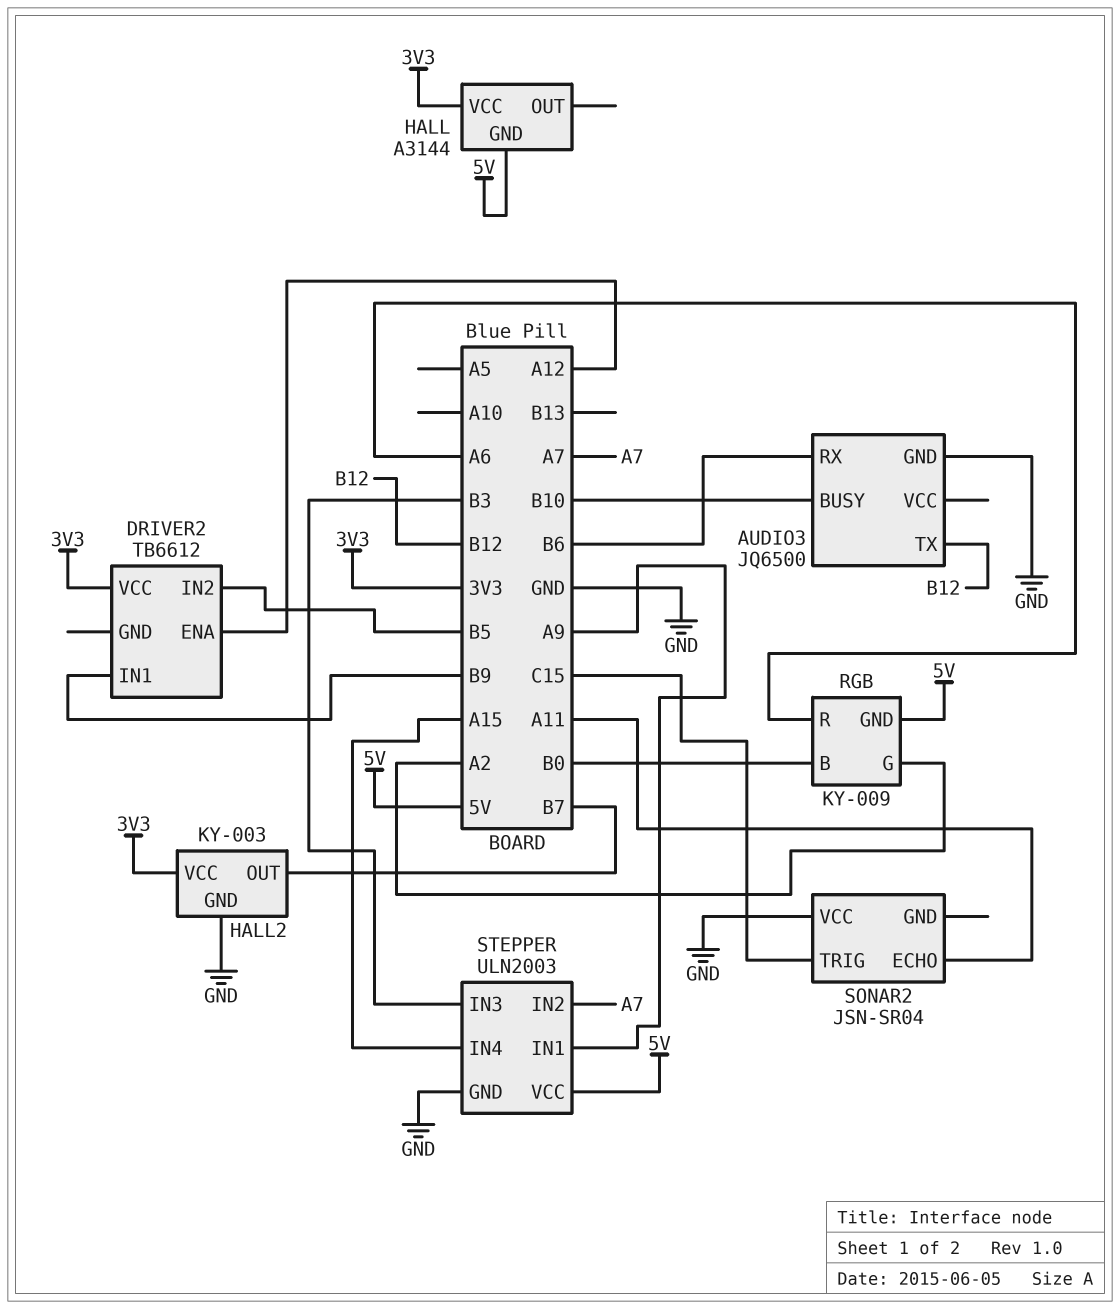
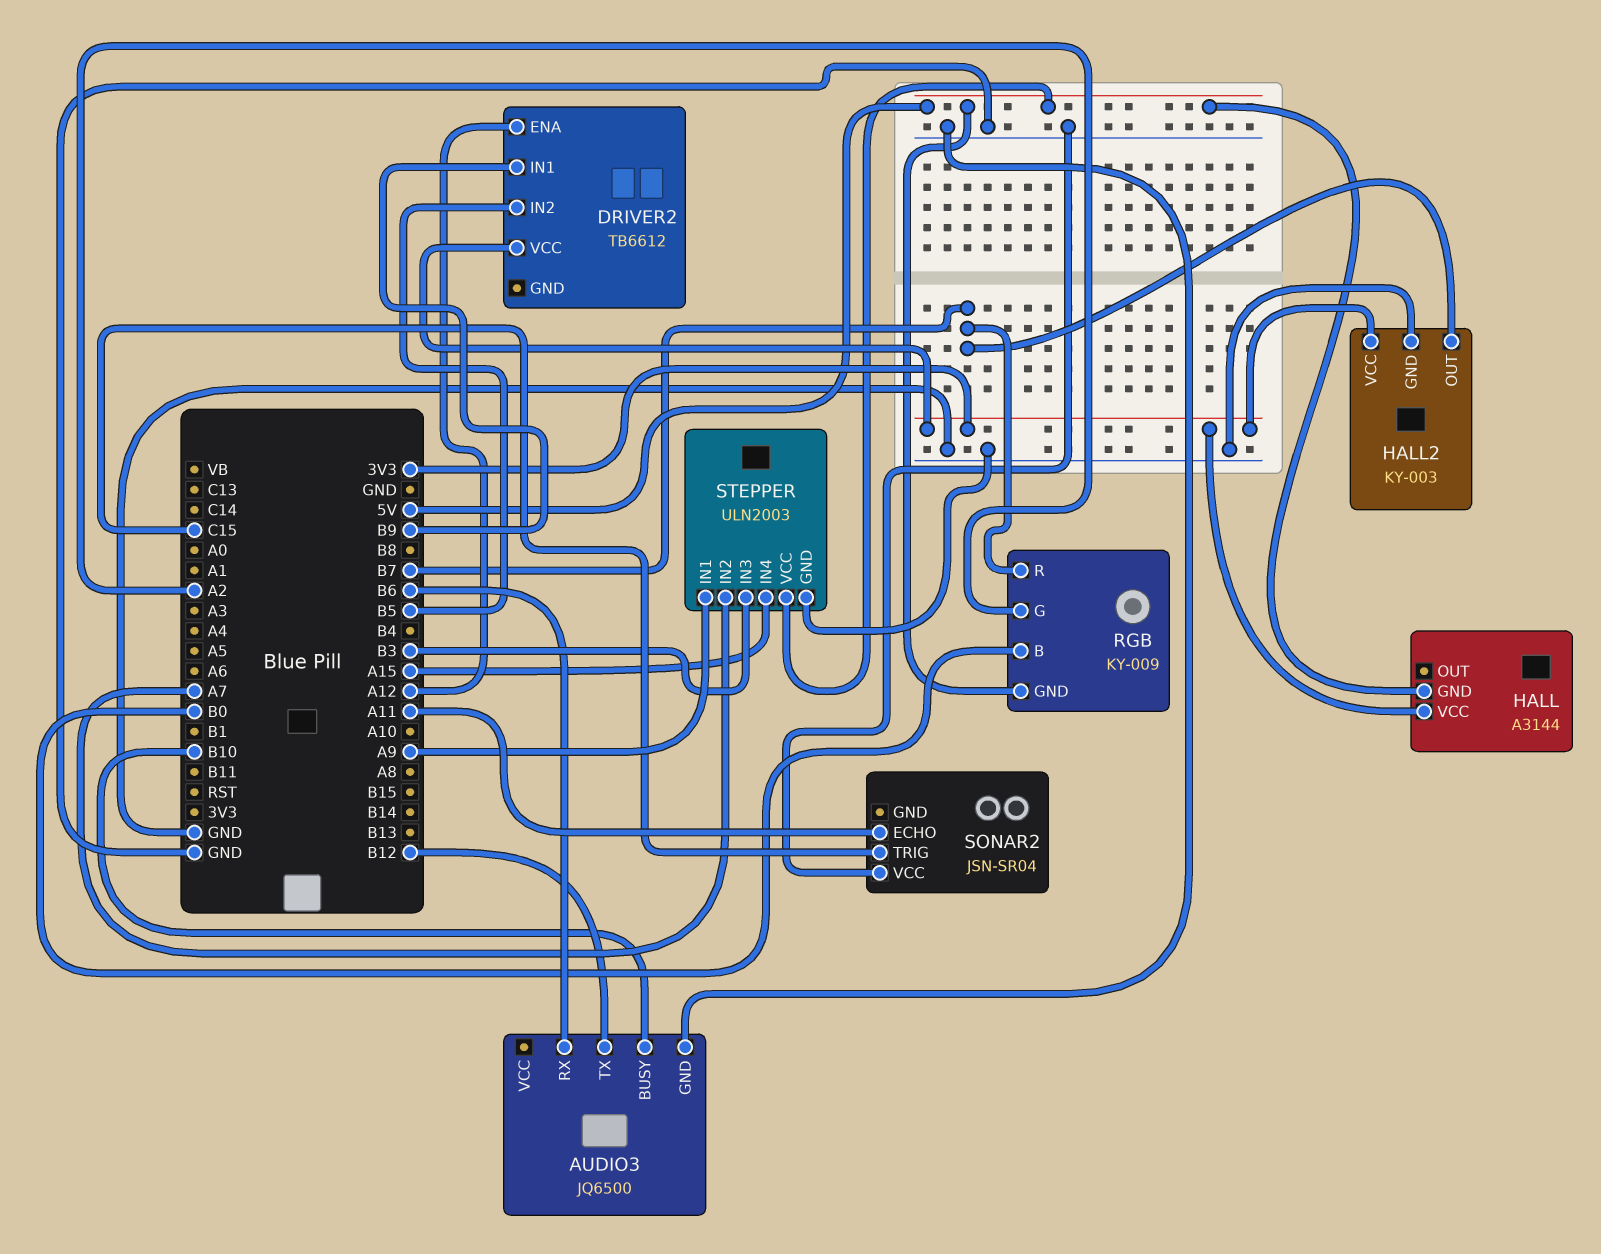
RGB pin R: A6 -> B7

